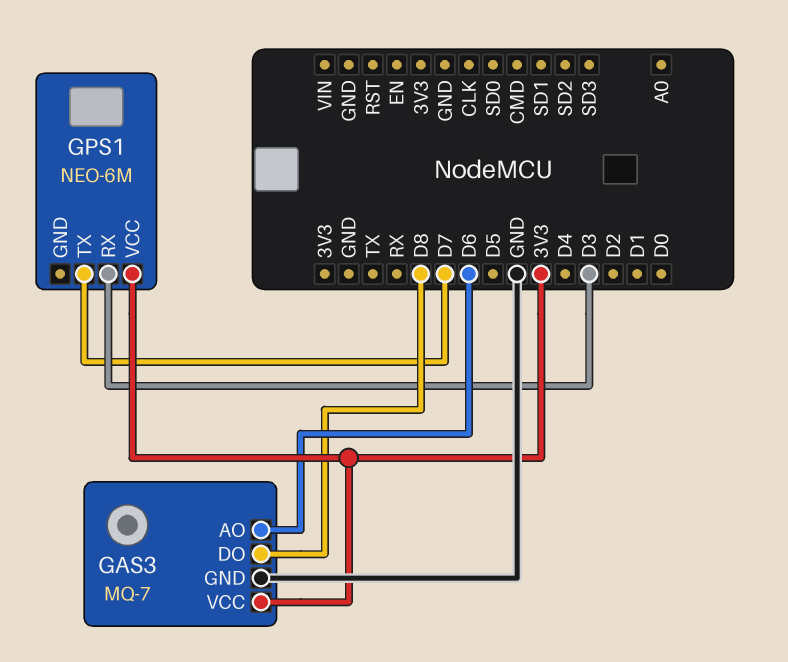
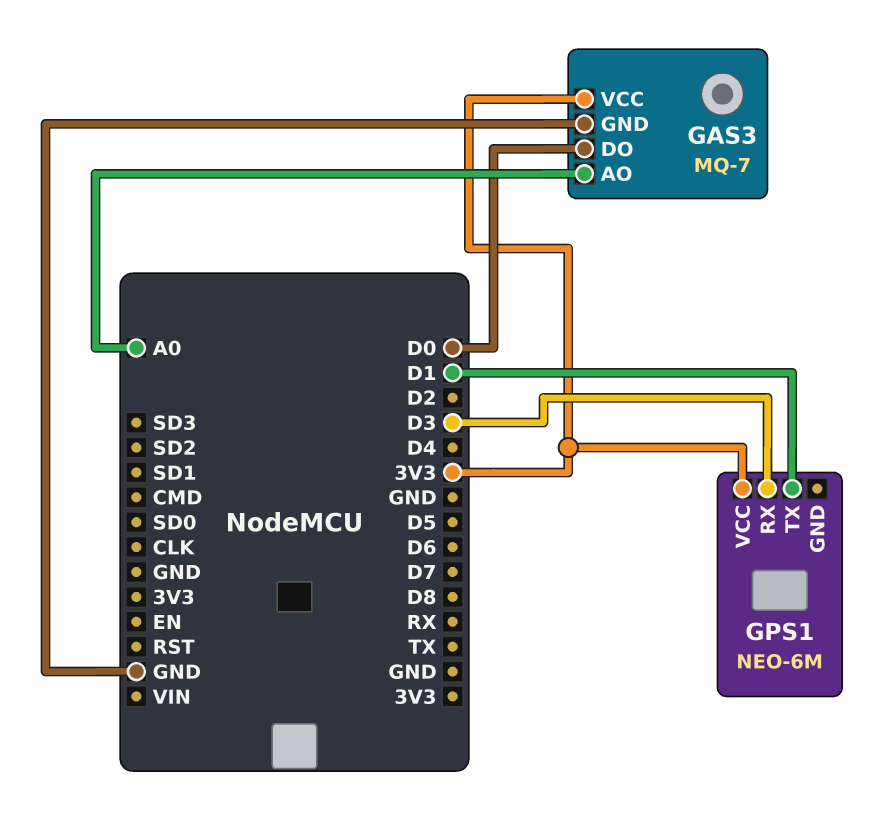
GAS3 pin AO: D6 -> A0
GAS3 pin DO: D8 -> D0
GPS1 pin TX: D7 -> D1

